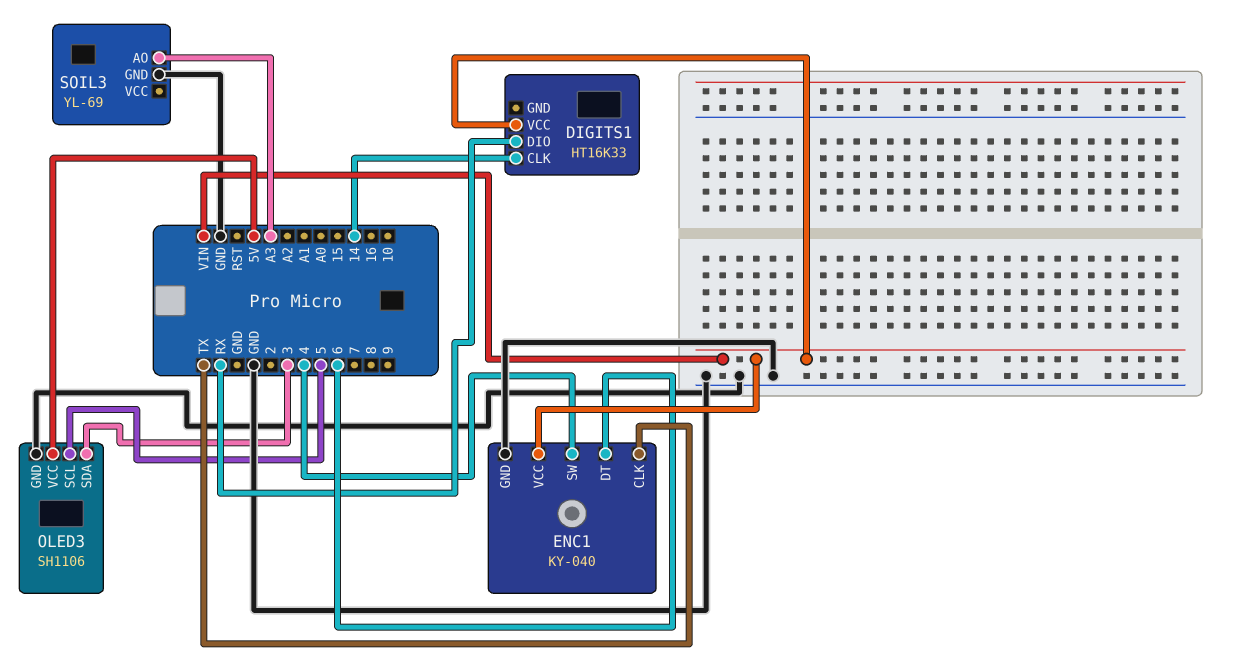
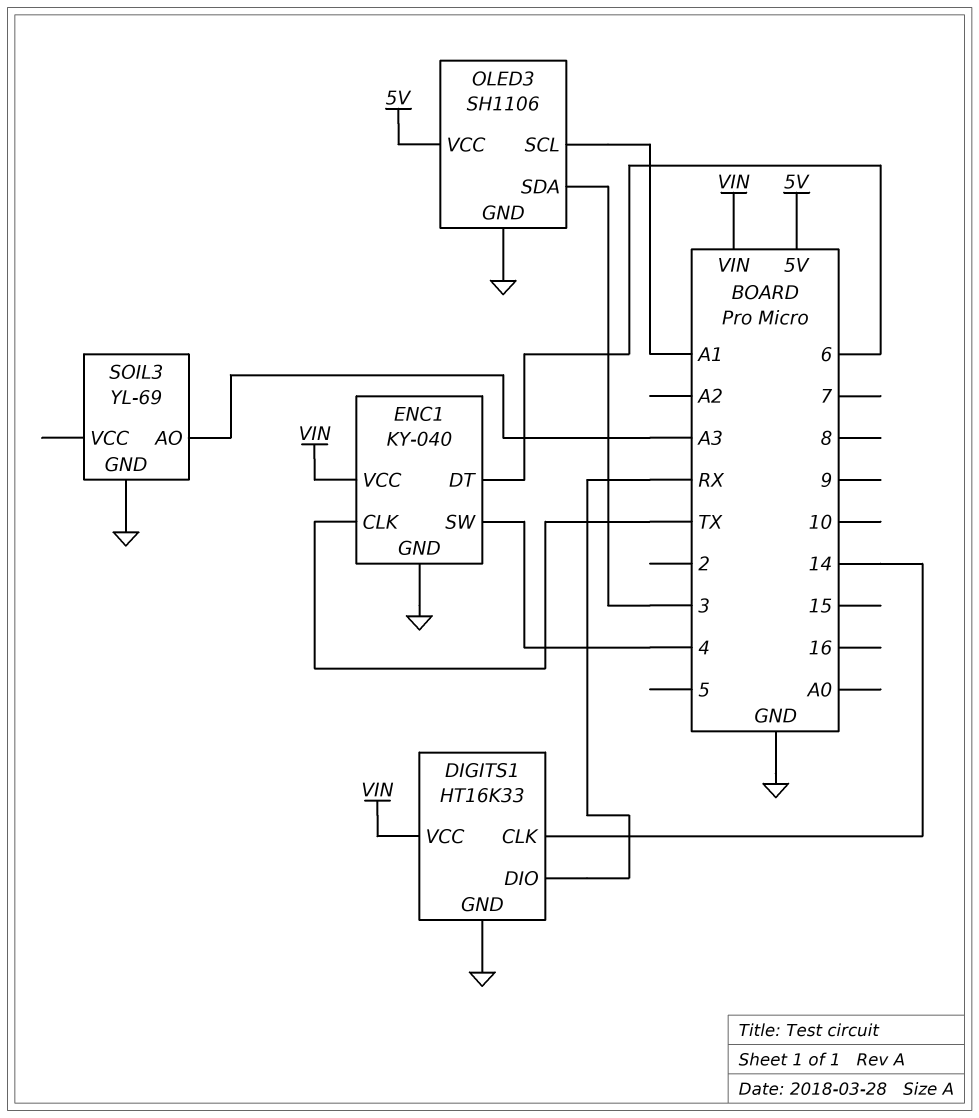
DIGITS1 pin GND: none -> GND
OLED3 pin SCL: 5 -> A1

